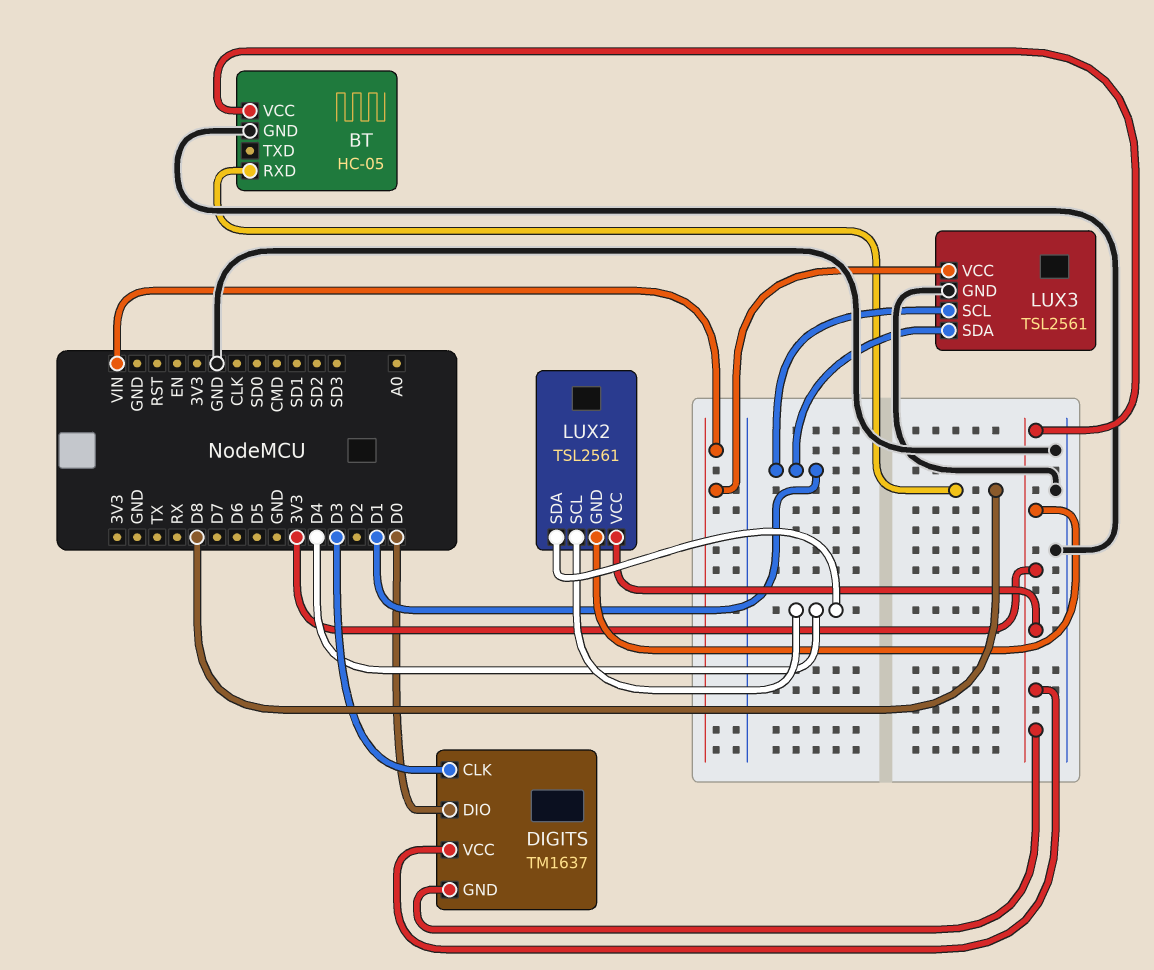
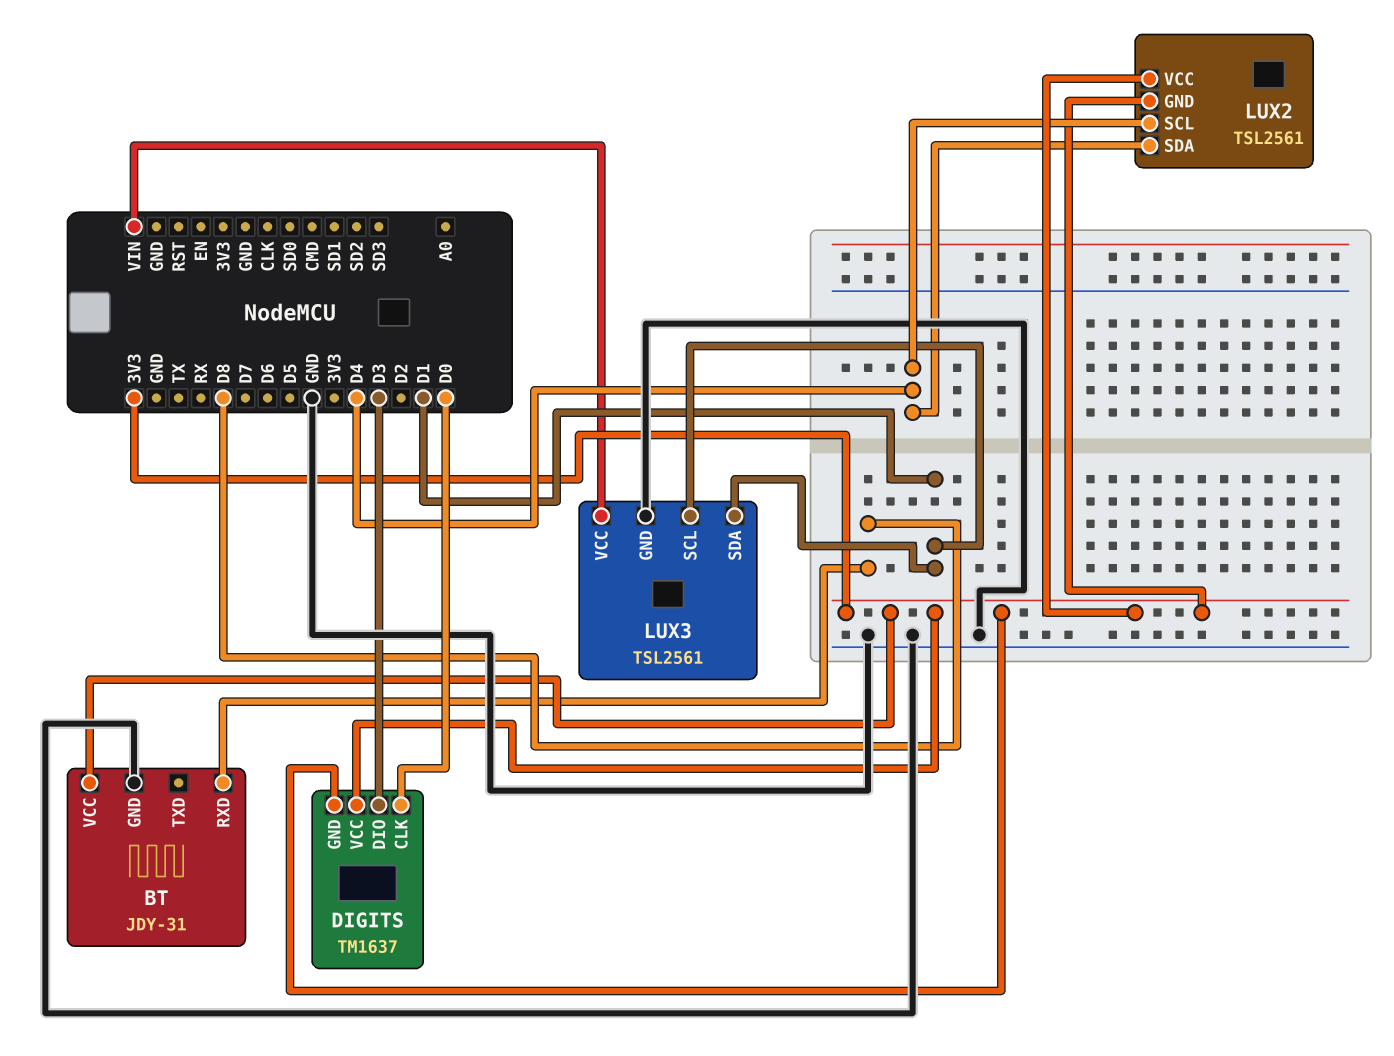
BT: HC-05 -> JDY-31
DIGITS pin CLK: D3 -> D0
DIGITS pin DIO: D0 -> D3

